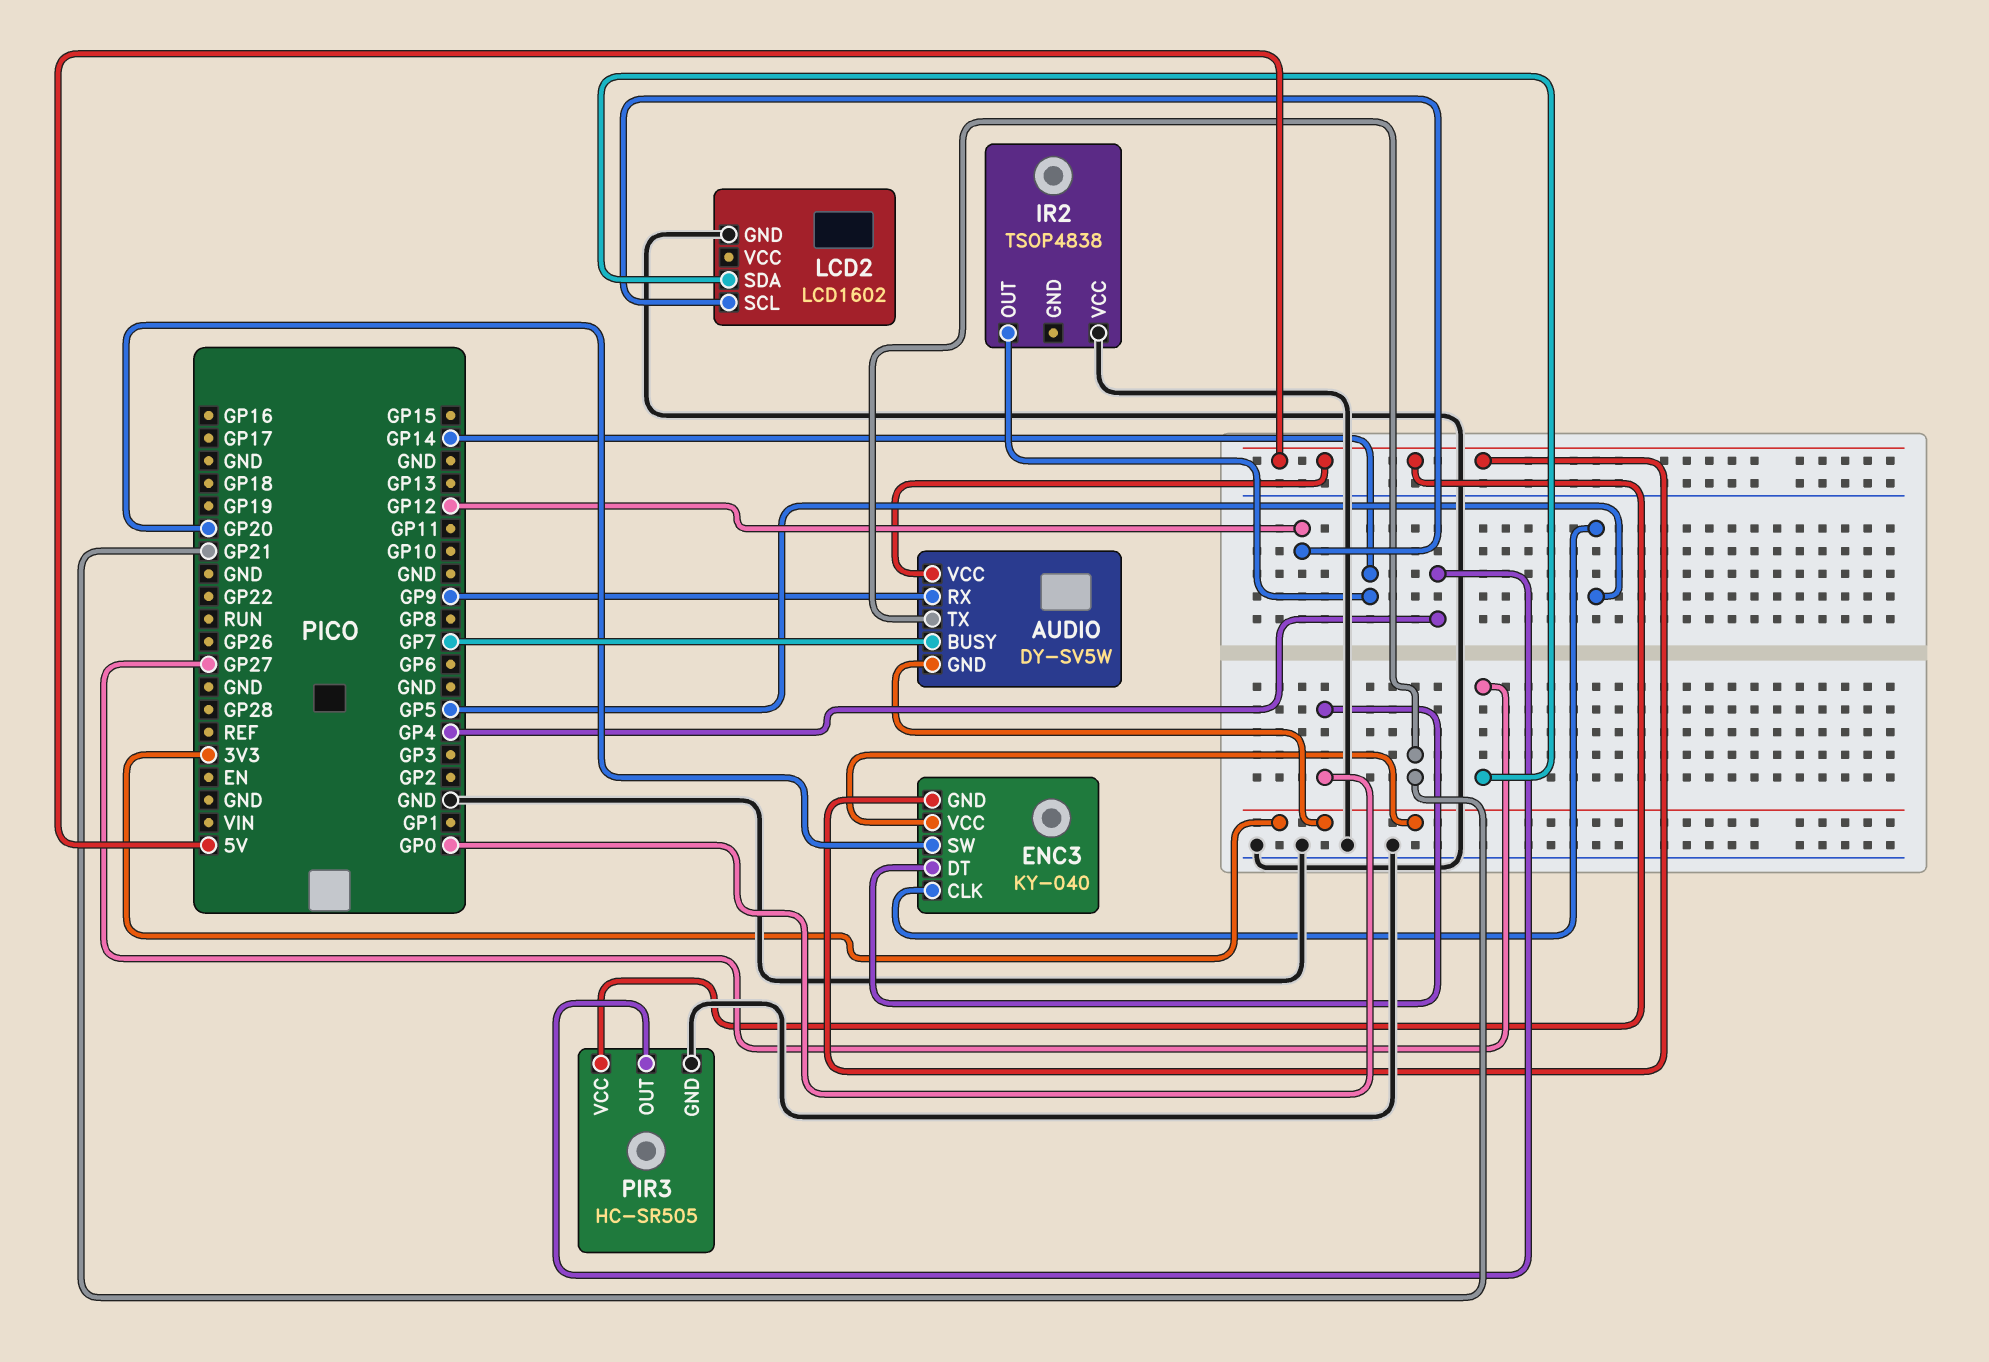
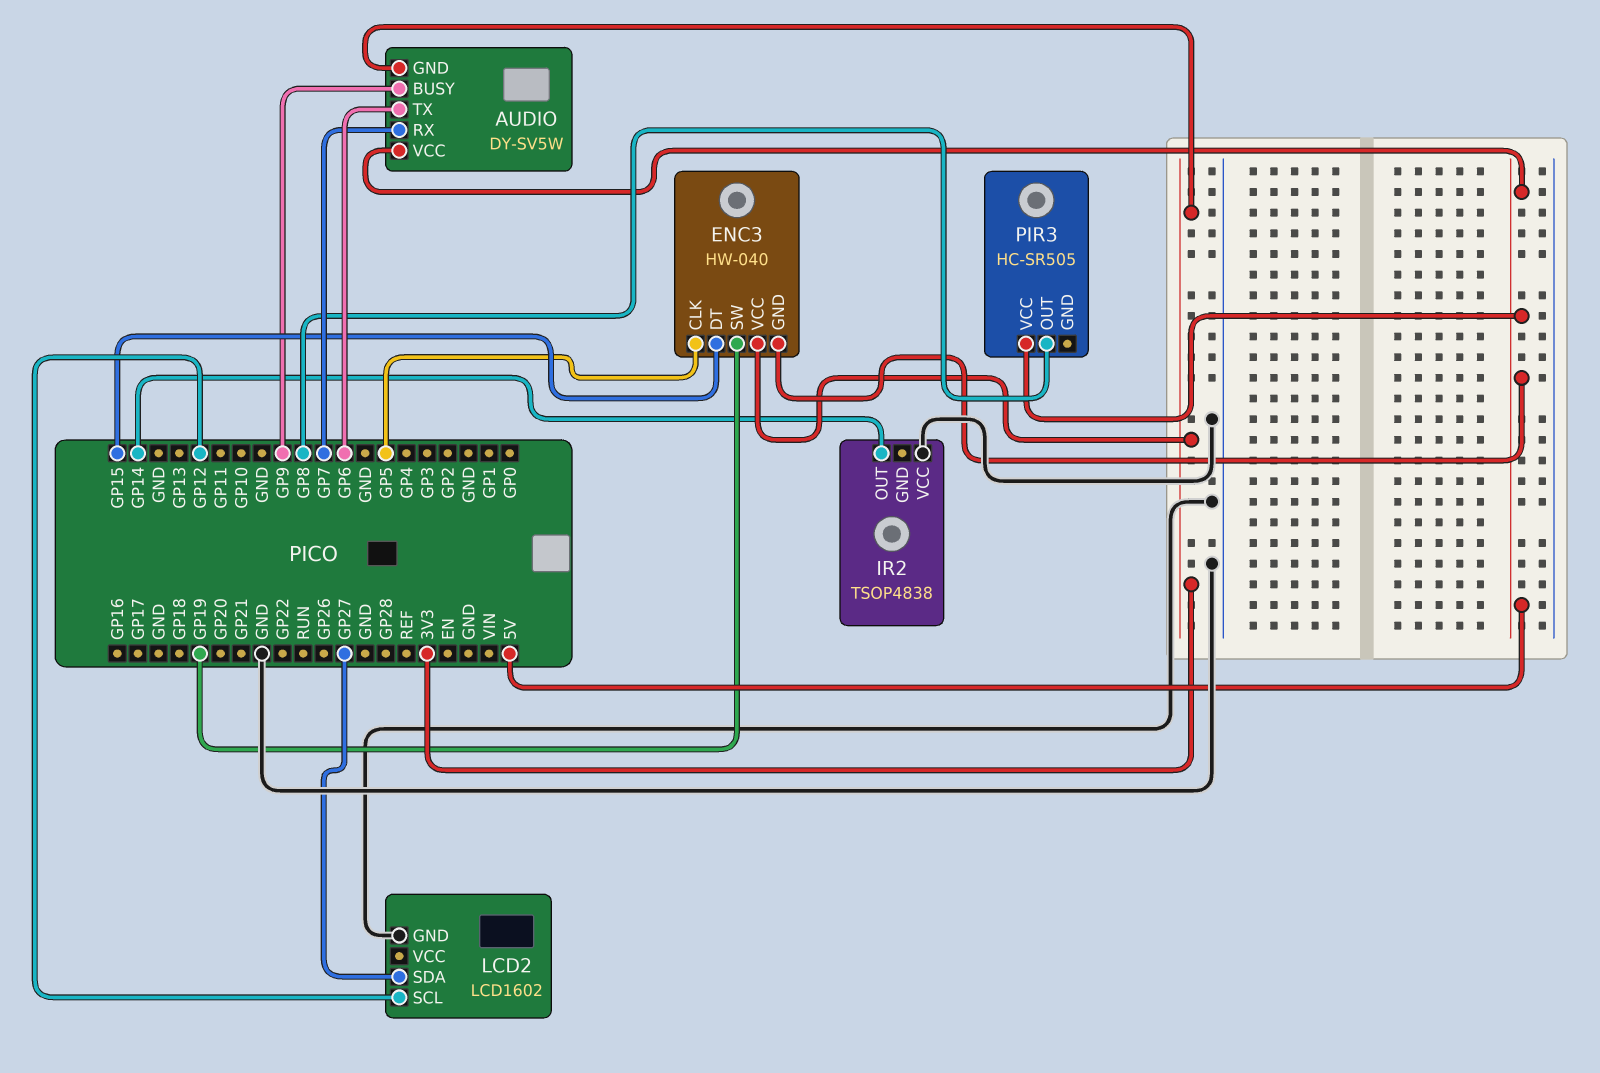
AUDIO pin BUSY: GP7 -> GP9
AUDIO pin RX: GP9 -> GP7
AUDIO pin TX: GP21 -> GP6
ENC3: KY-040 -> HW-040
ENC3 pin DT: GP0 -> GP15
ENC3 pin SW: GP20 -> GP19
PIR3 pin GND: GND -> none
PIR3 pin OUT: GP4 -> GP8

